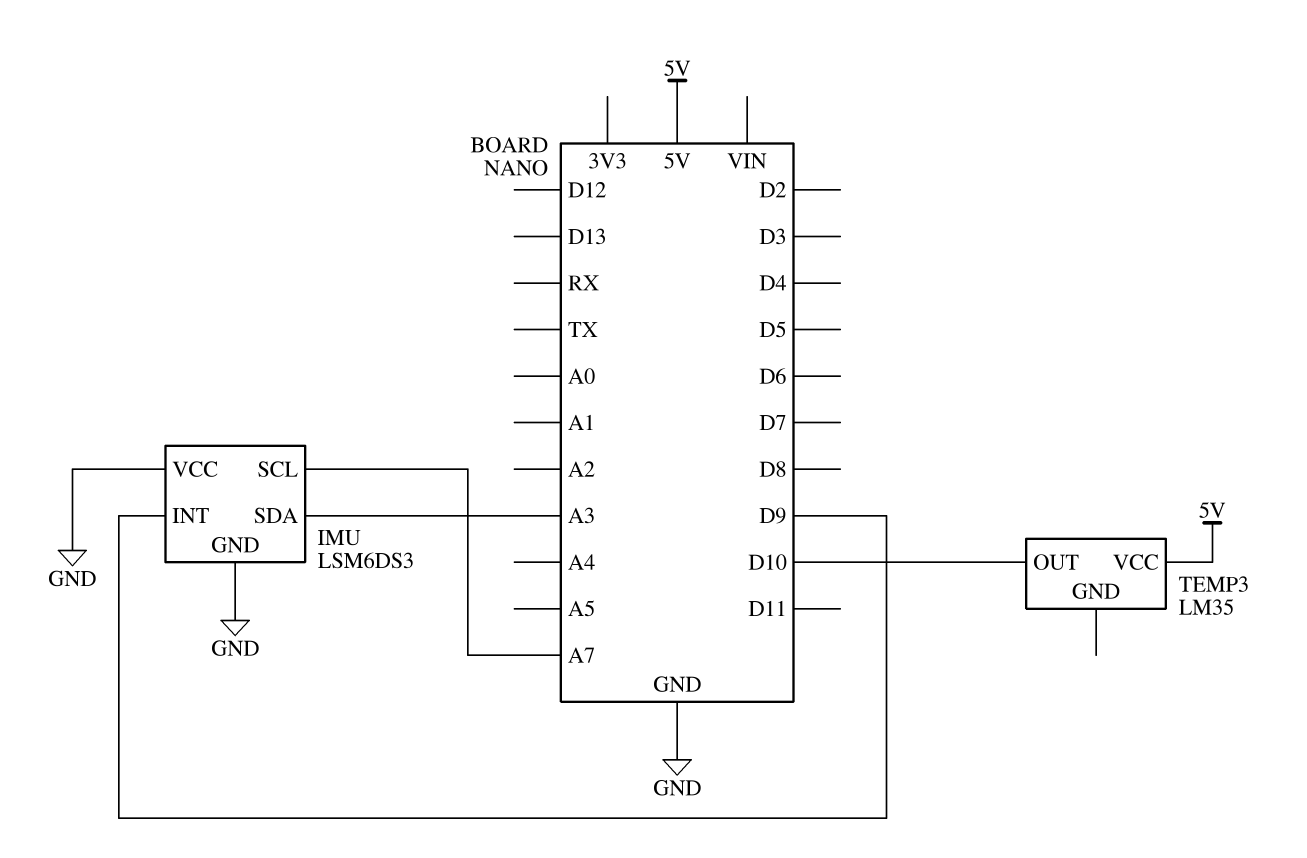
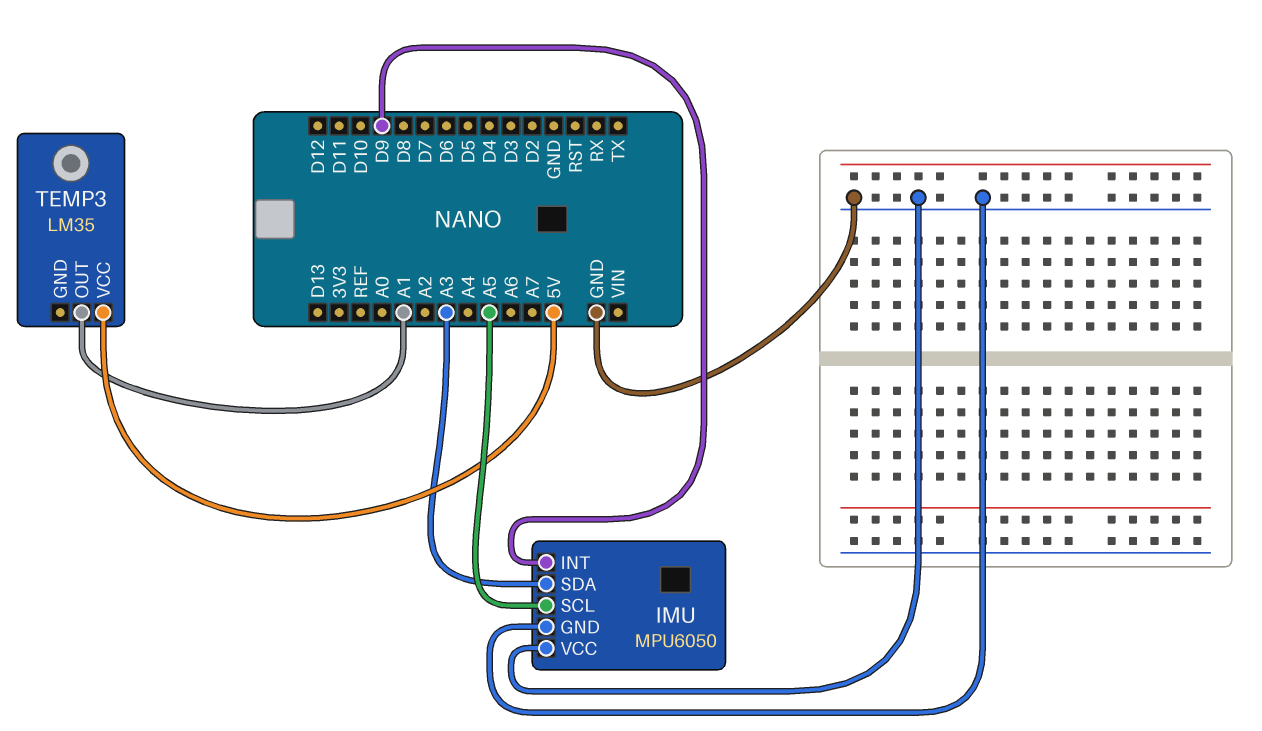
IMU: LSM6DS3 -> MPU6050
IMU pin SCL: A7 -> A5
TEMP3 pin OUT: D10 -> A1

